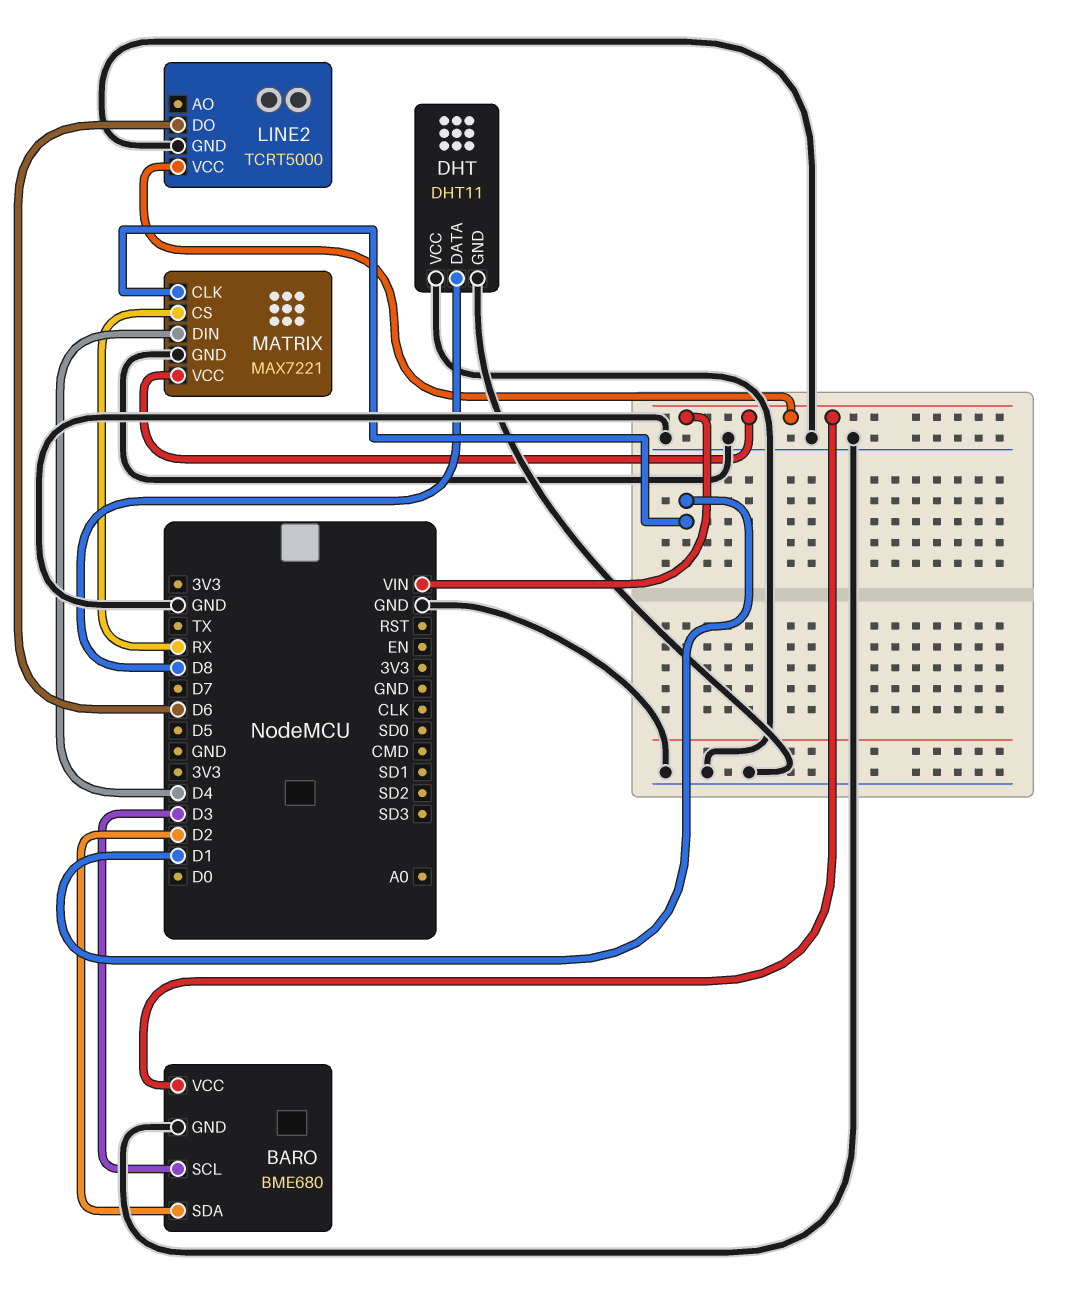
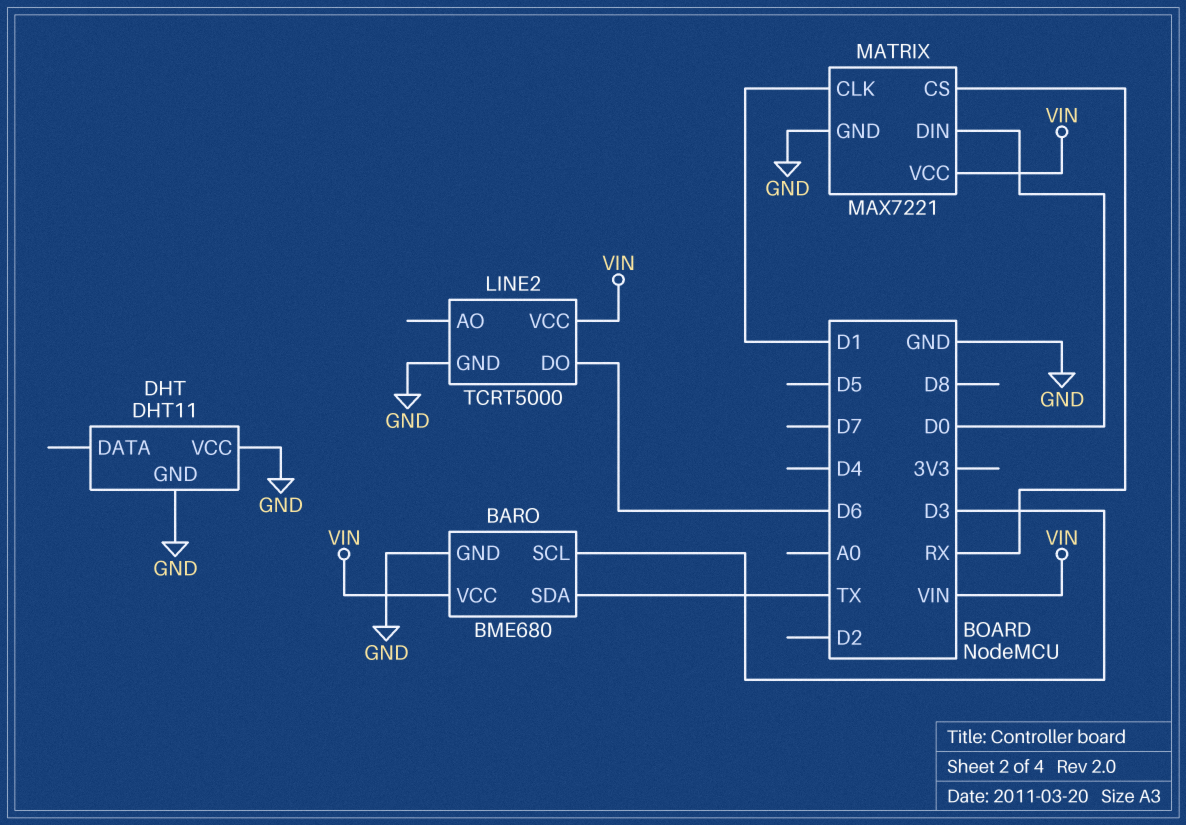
BARO pin SDA: D2 -> TX
DHT pin DATA: D8 -> none
MATRIX pin DIN: D4 -> D0

